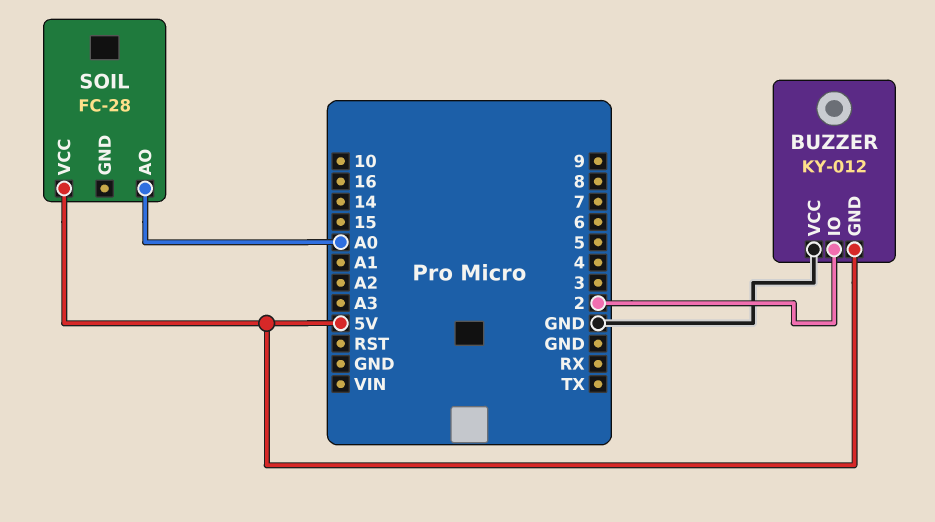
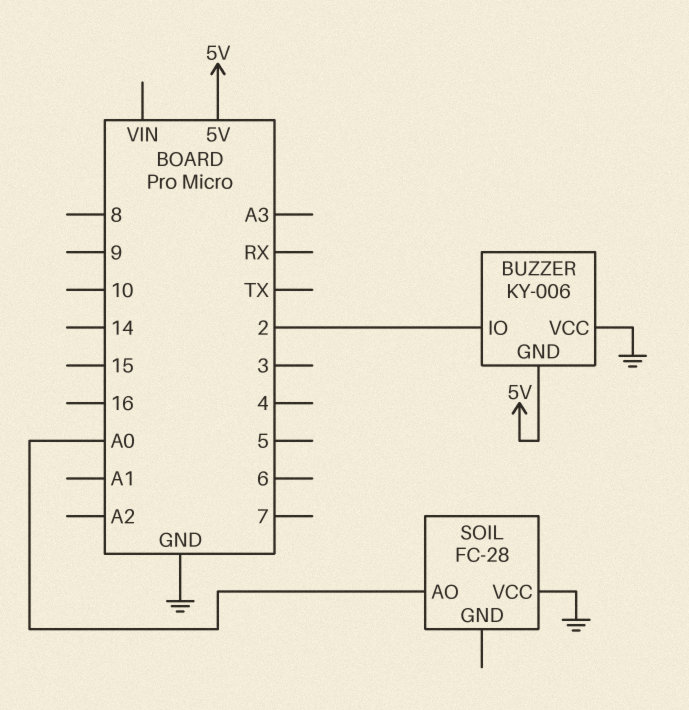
BUZZER: KY-012 -> KY-006
SOIL pin VCC: 5V -> GND

